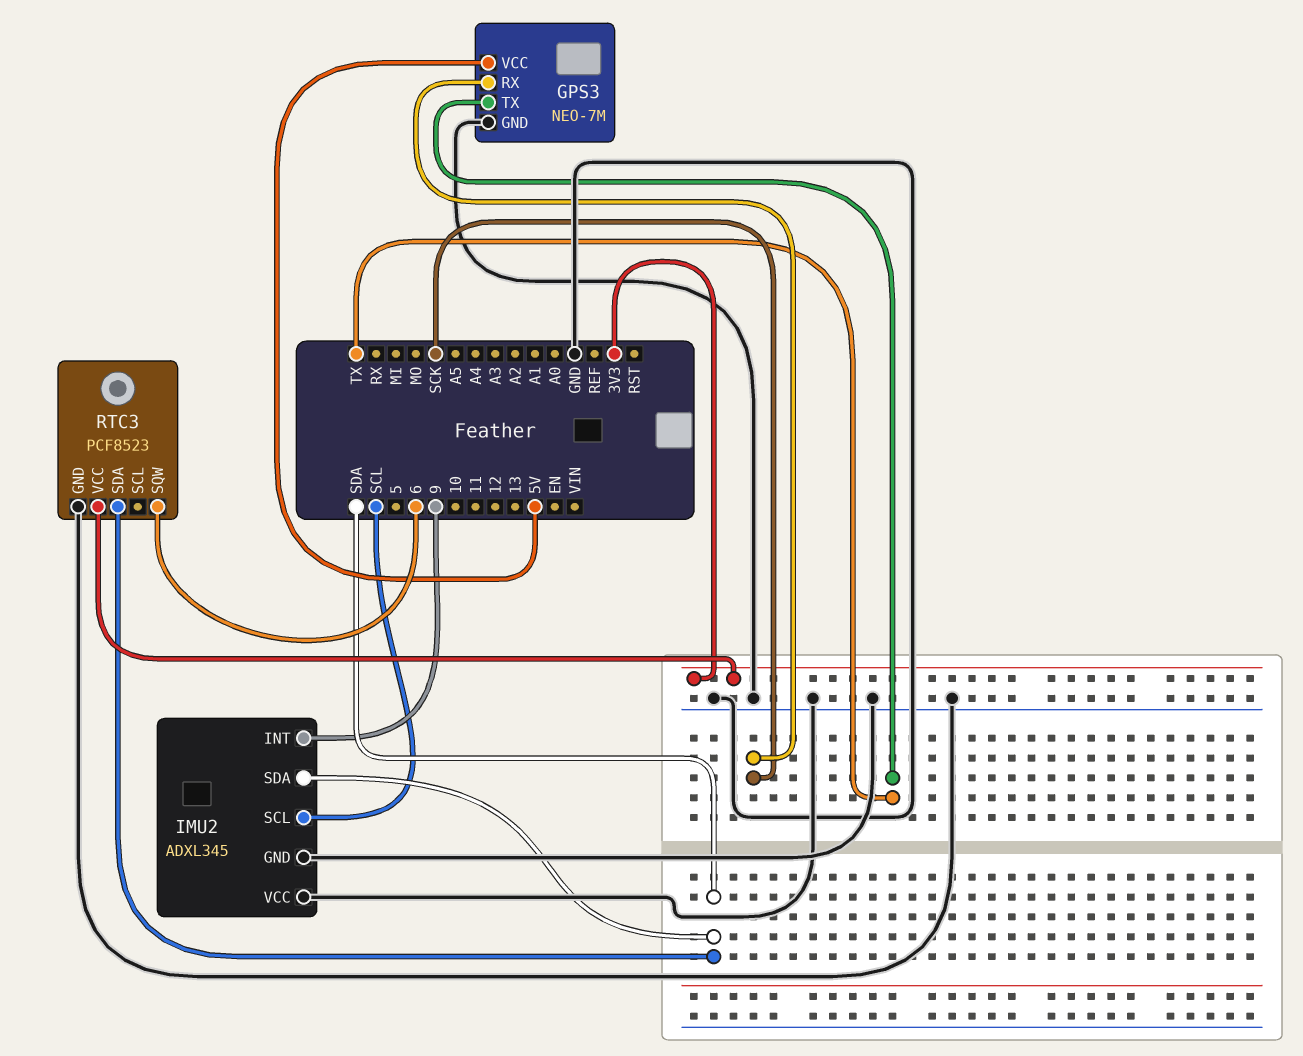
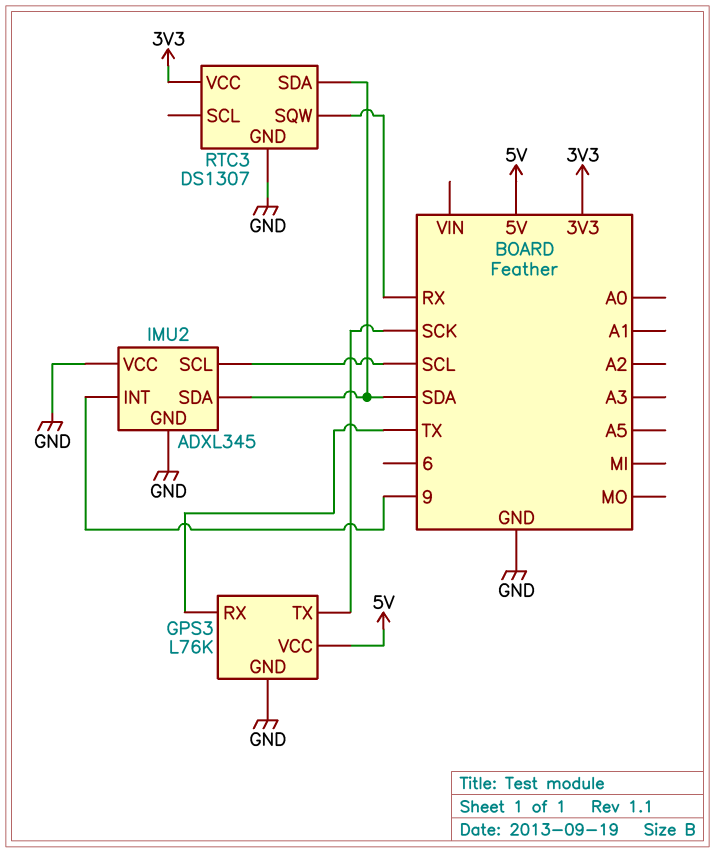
GPS3: NEO-7M -> L76K
GPS3 pin RX: SCK -> TX
GPS3 pin TX: TX -> SCK
RTC3: PCF8523 -> DS1307
RTC3 pin SQW: 6 -> RX

